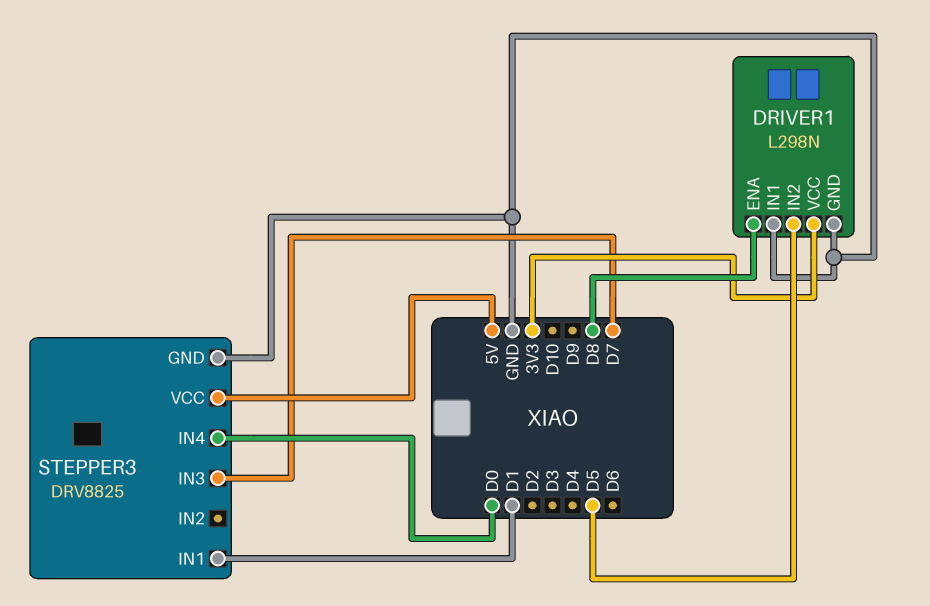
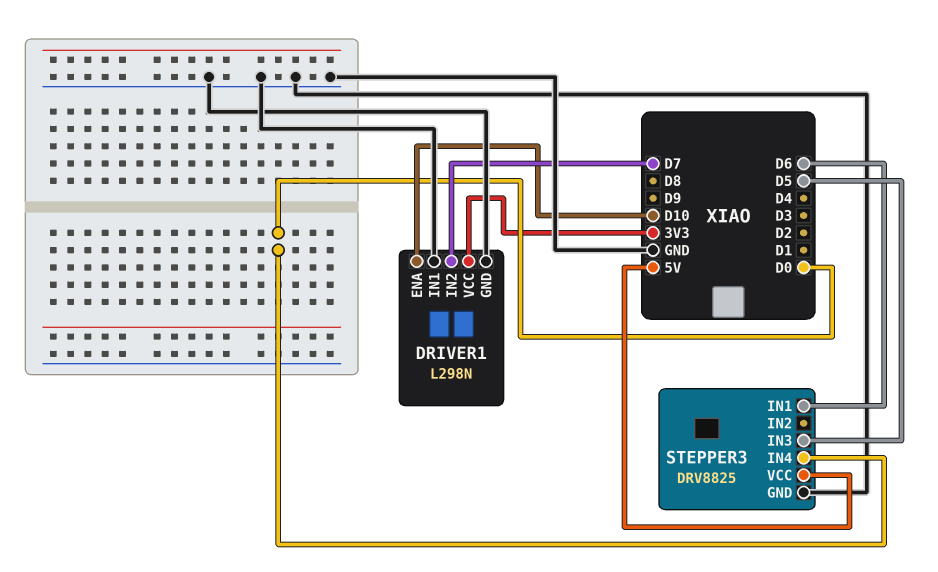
DRIVER1 pin ENA: D8 -> D10
DRIVER1 pin IN2: D5 -> D7
STEPPER3 pin IN1: D1 -> D6
STEPPER3 pin IN3: D7 -> D5

